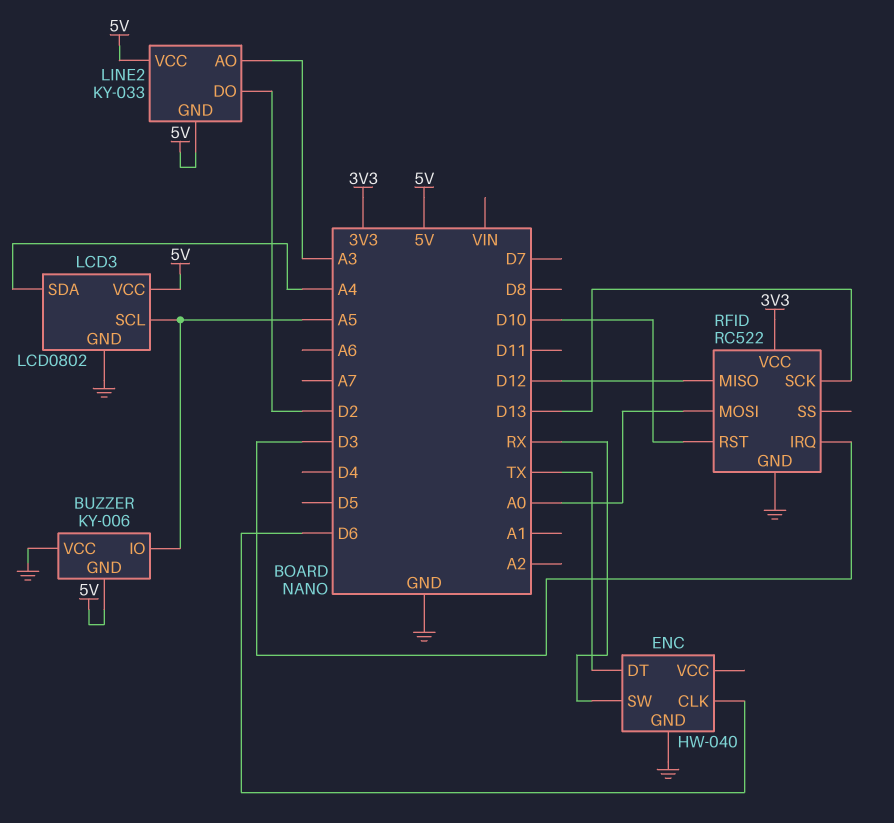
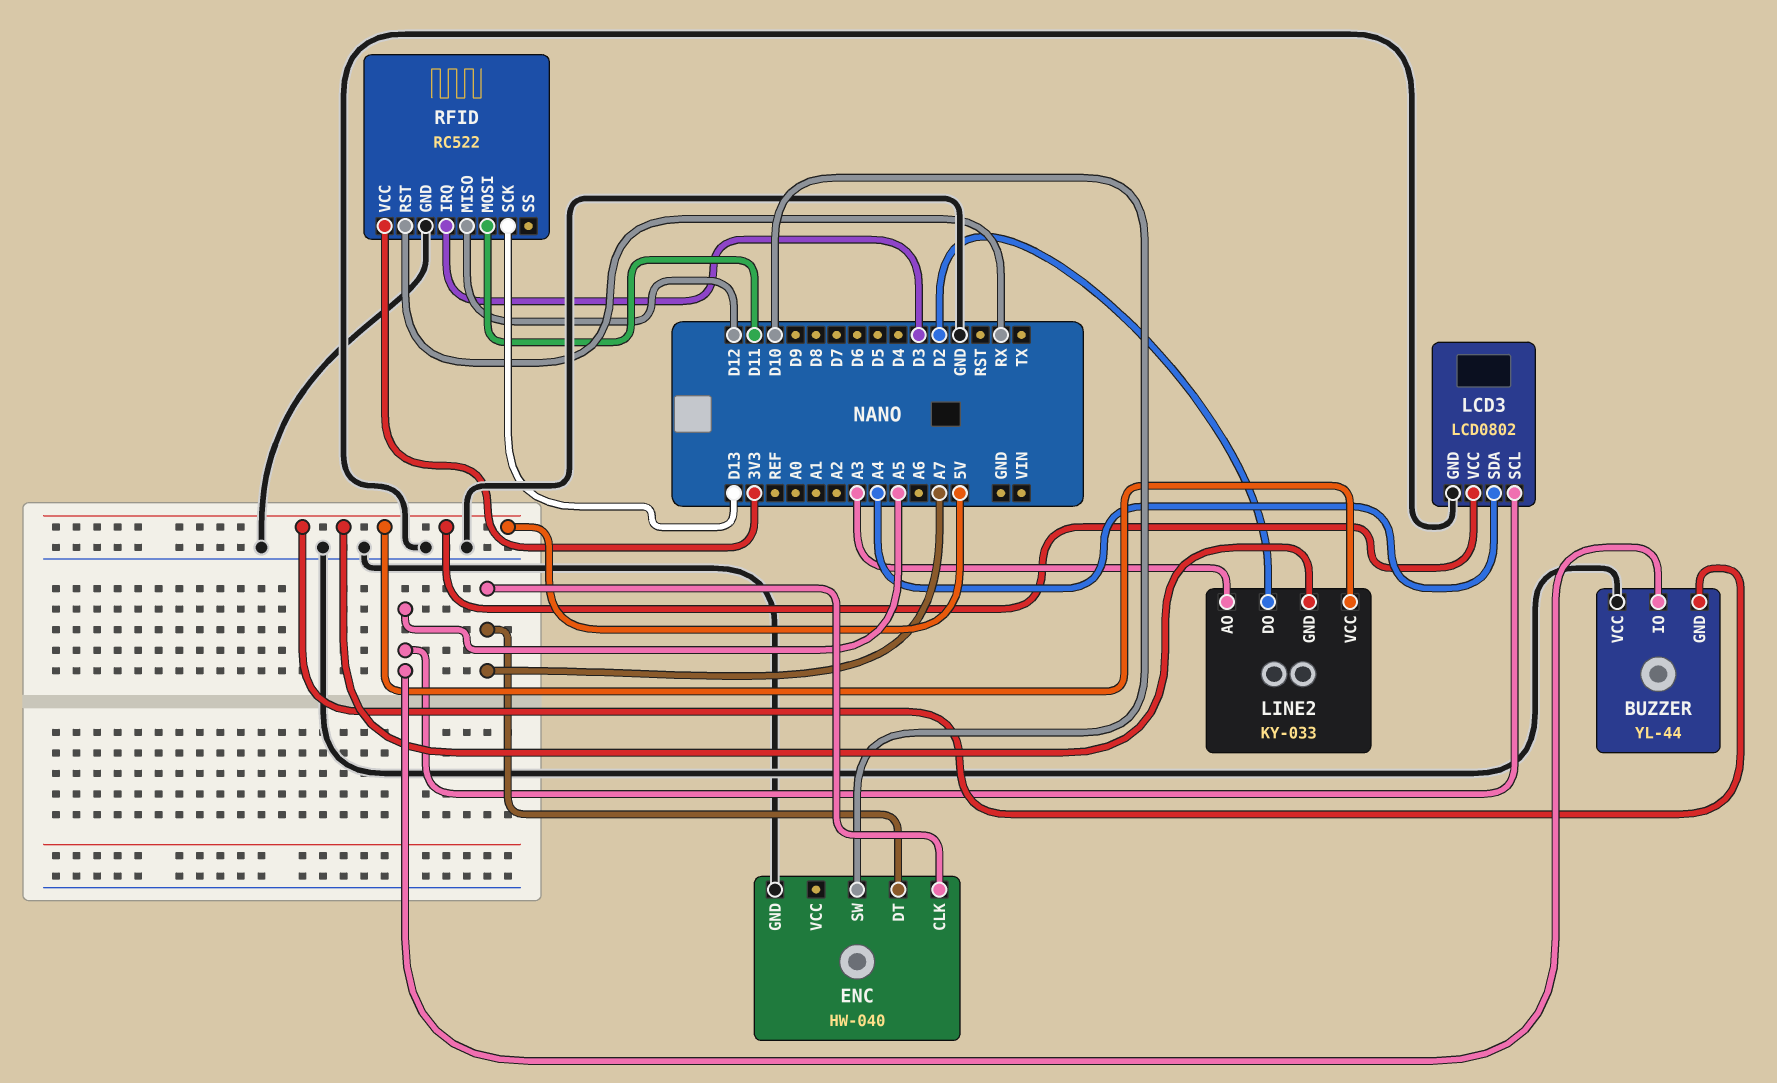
BUZZER: KY-006 -> YL-44
ENC pin CLK: D6 -> A7
ENC pin DT: TX -> A7
ENC pin SW: RX -> D10
RFID pin MOSI: A0 -> D11
RFID pin RST: D10 -> RX

